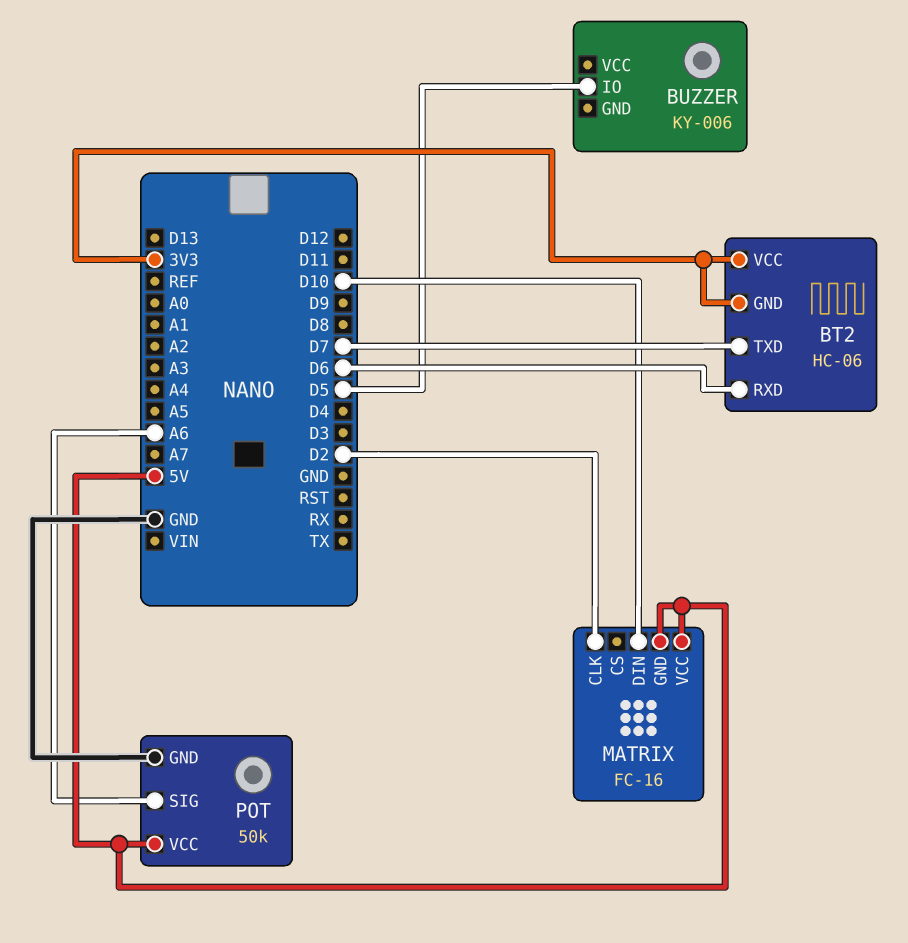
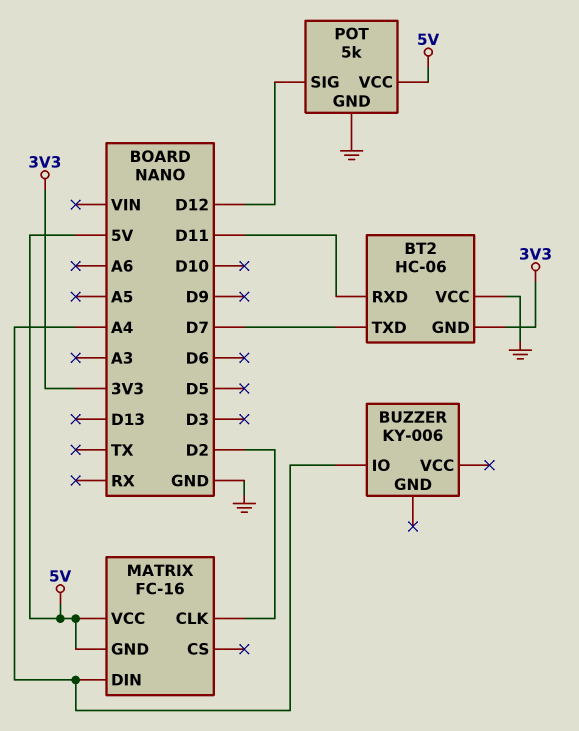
BT2 pin RXD: D6 -> D11
BT2 pin VCC: 3V3 -> GND
BUZZER pin IO: D5 -> A4
MATRIX pin DIN: D10 -> A4
POT: 50k -> 5k
POT pin SIG: A6 -> D12

